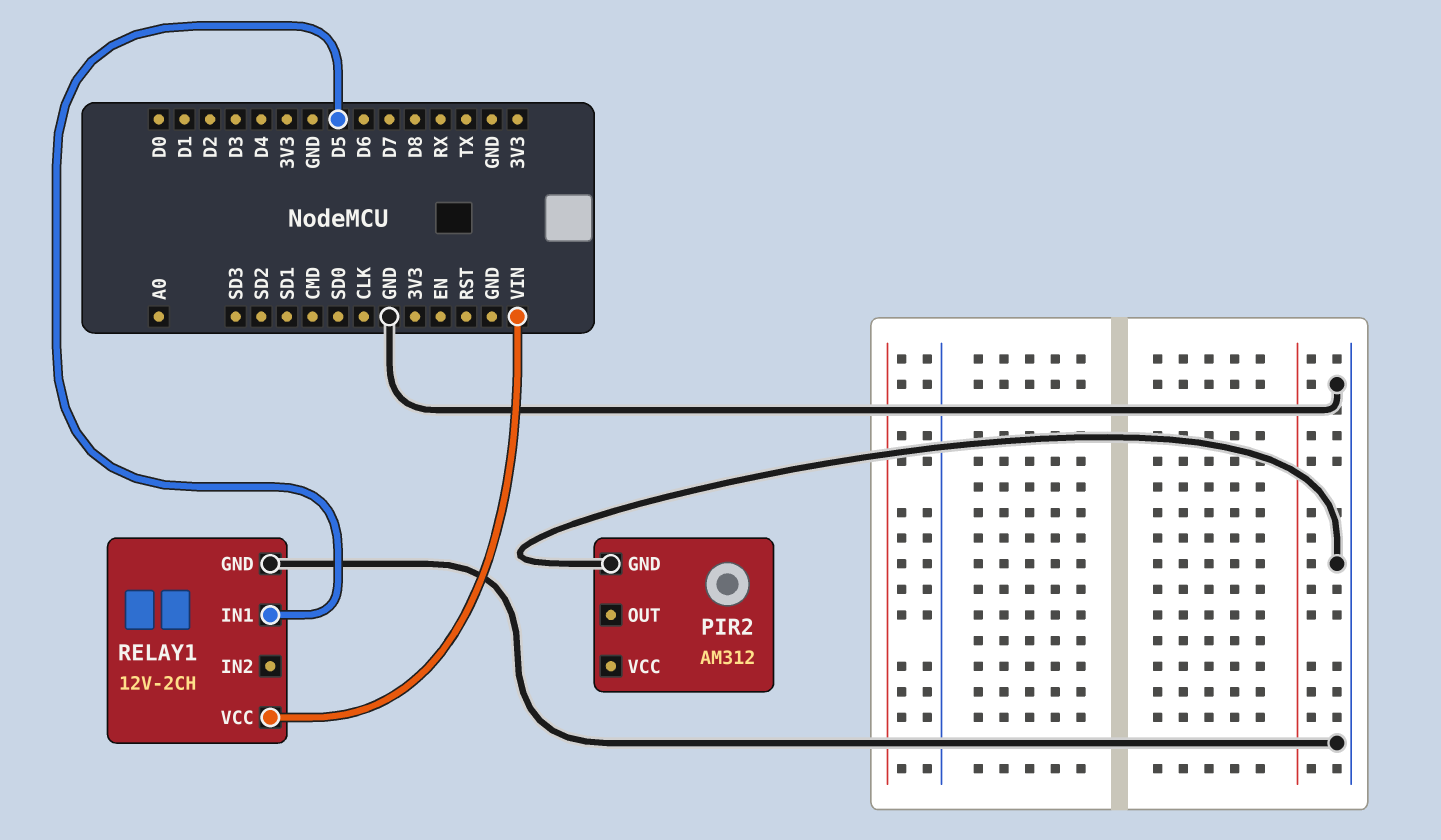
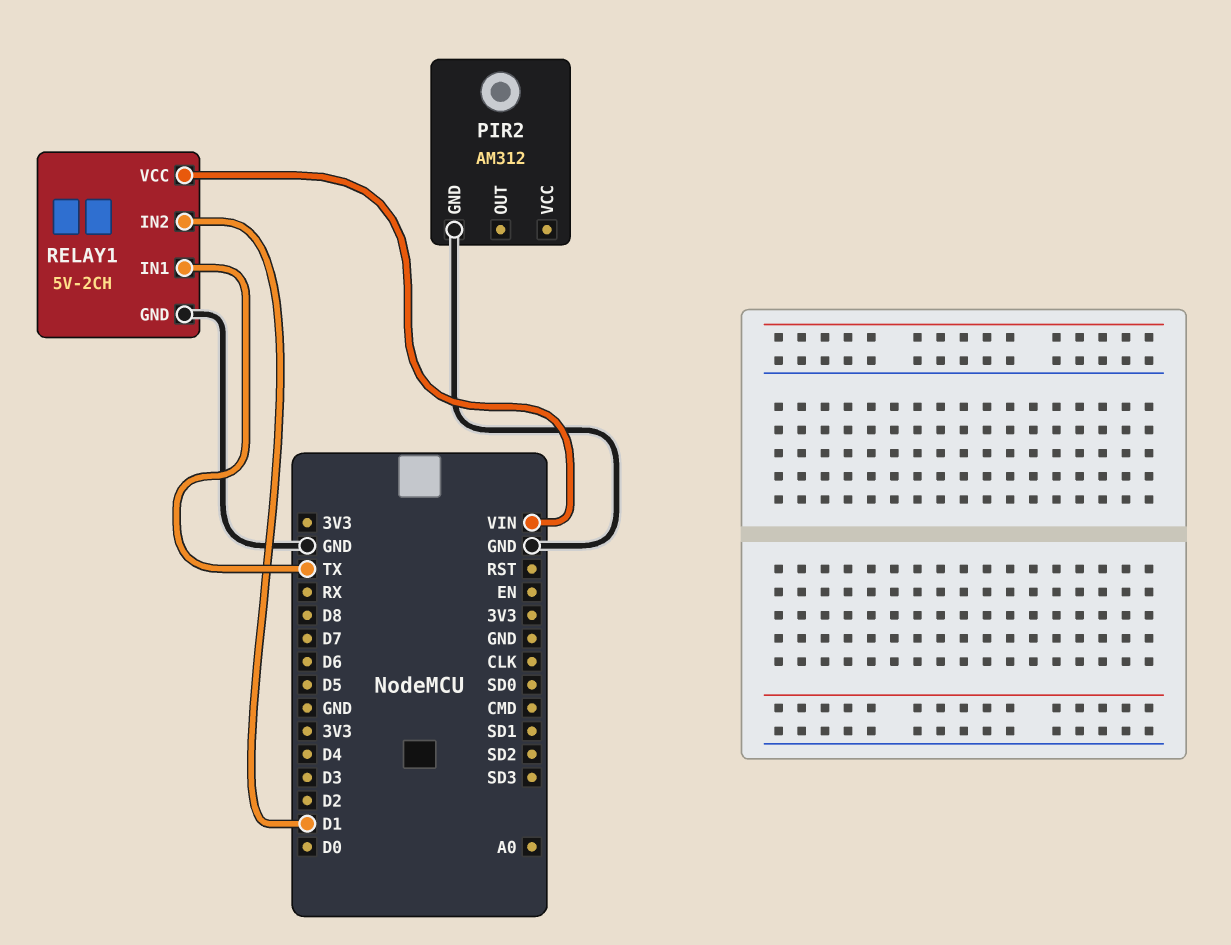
RELAY1: 12V-2CH -> 5V-2CH
RELAY1 pin IN1: D5 -> TX
RELAY1 pin IN2: none -> D1

